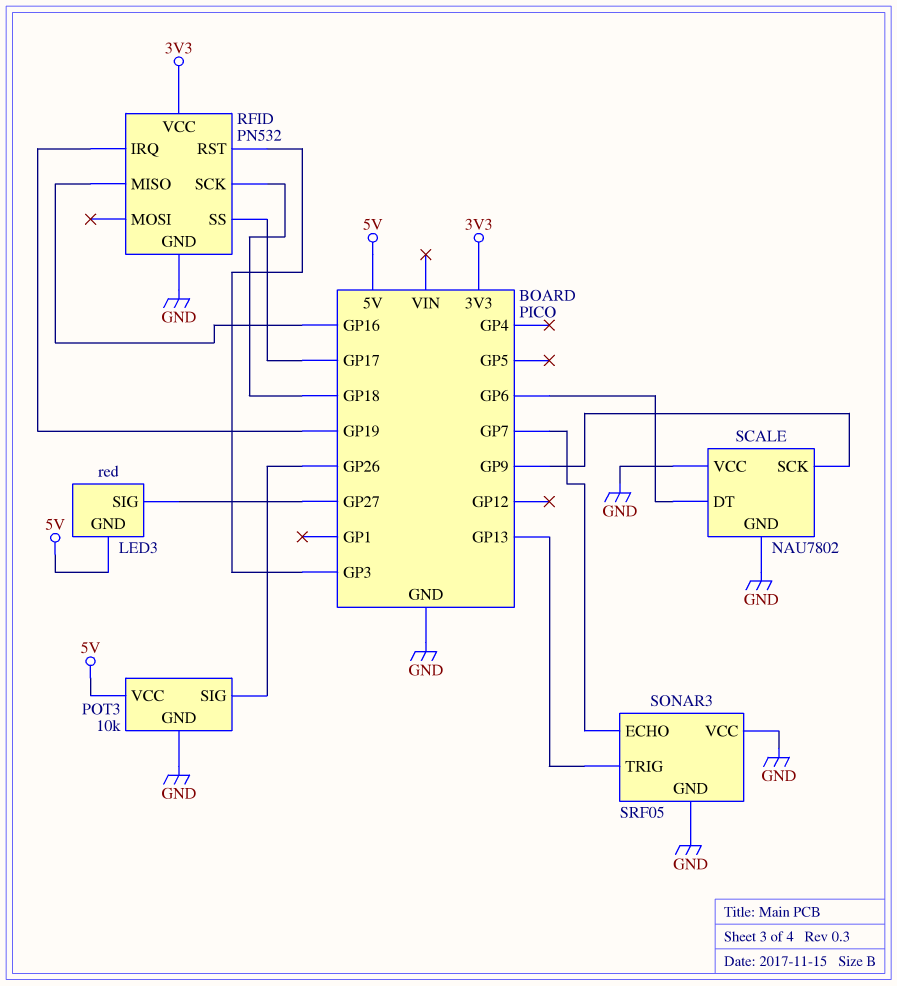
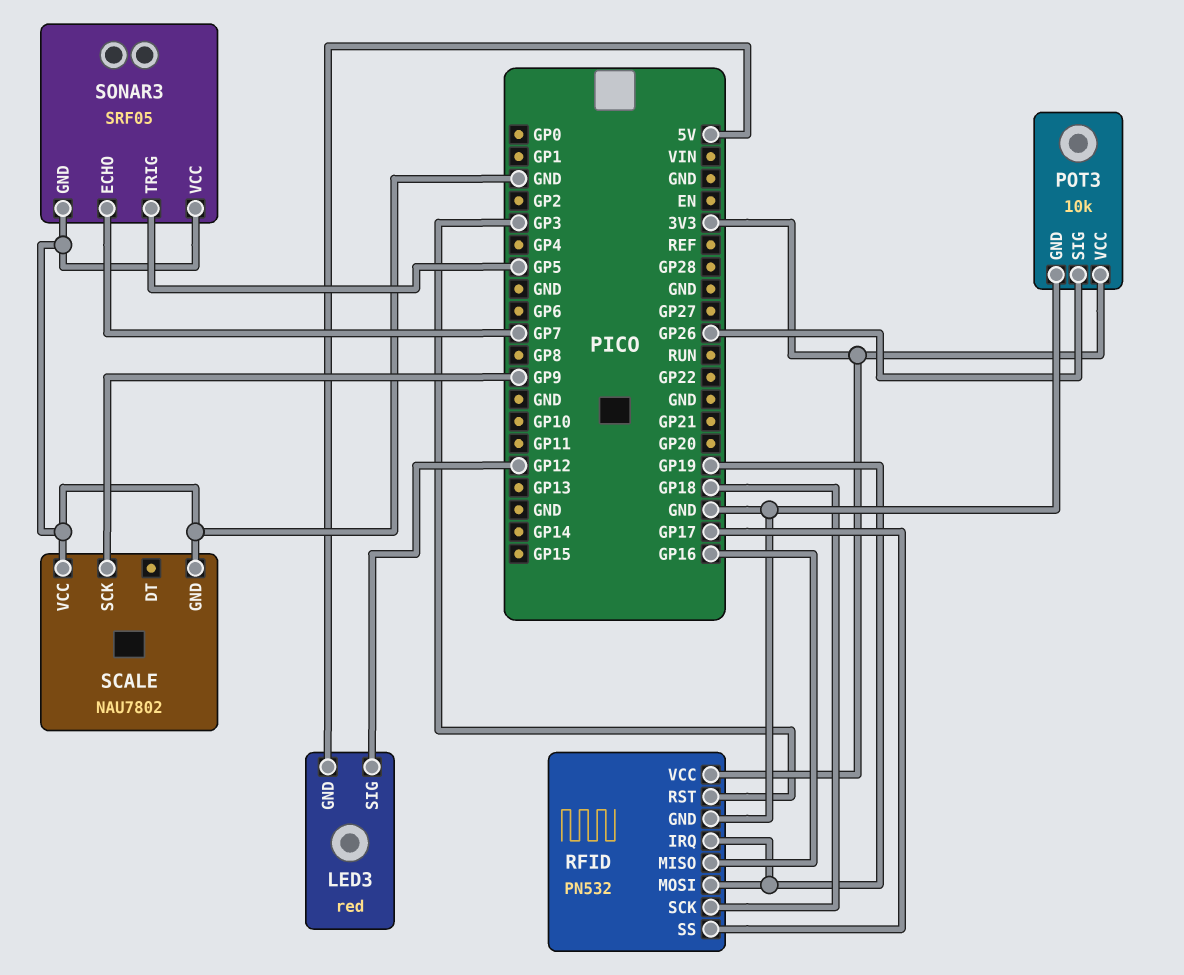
LED3 pin SIG: GP27 -> GP12
POT3 pin VCC: 5V -> 3V3
RFID pin MOSI: none -> GP19
SCALE pin DT: GP6 -> none
SONAR3 pin TRIG: GP13 -> GP5

